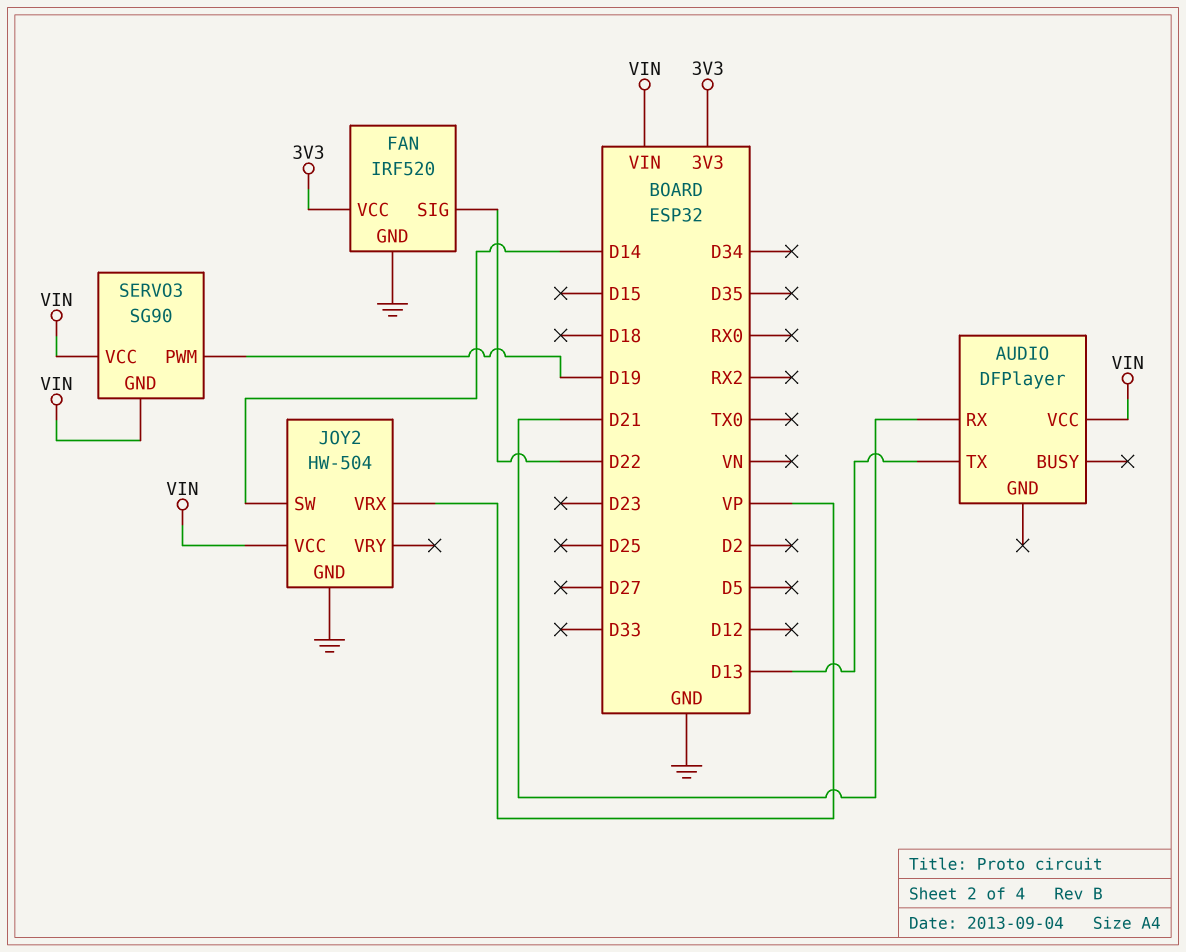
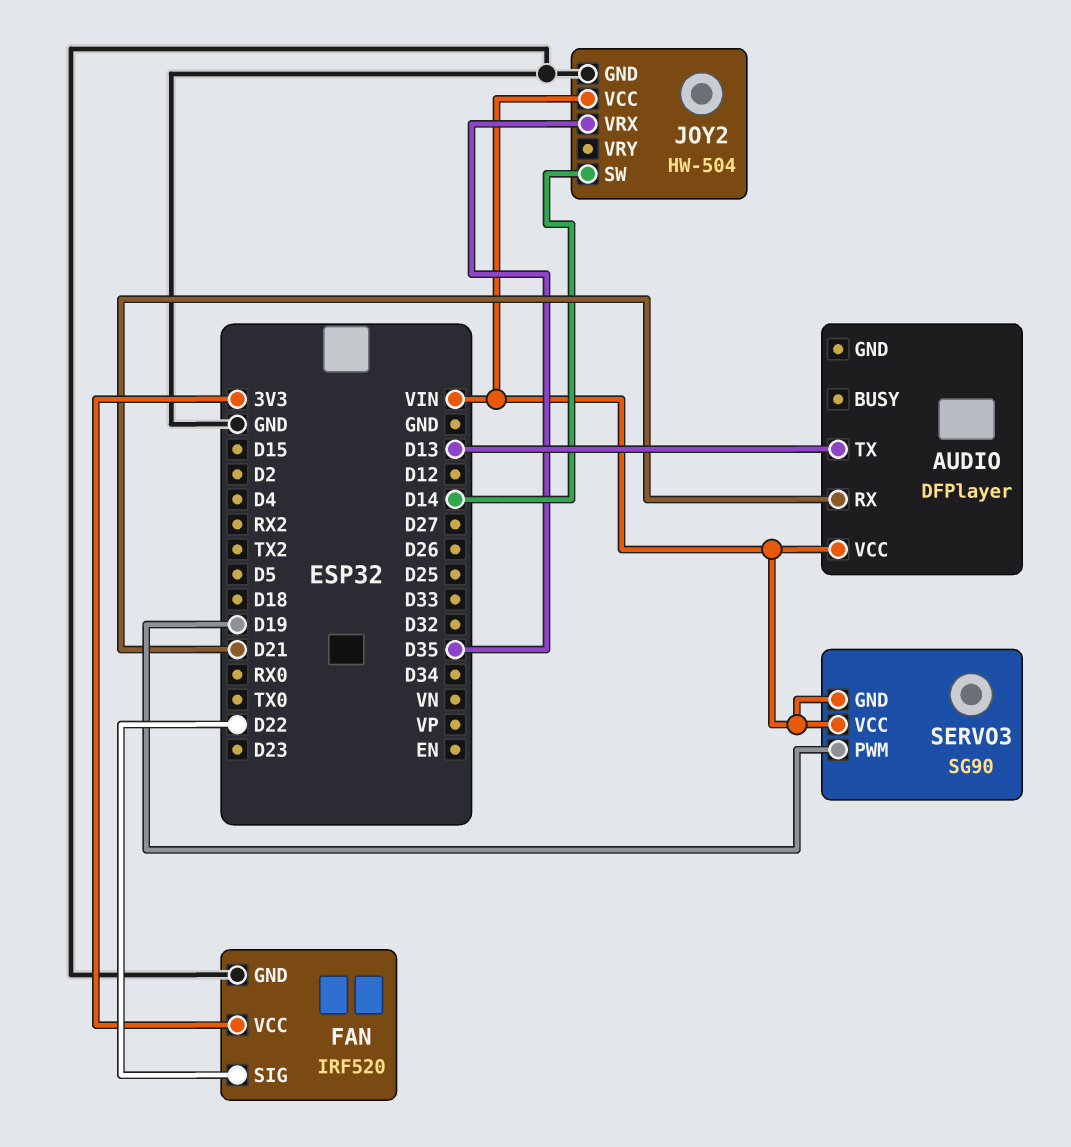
JOY2 pin VRX: VP -> D35

